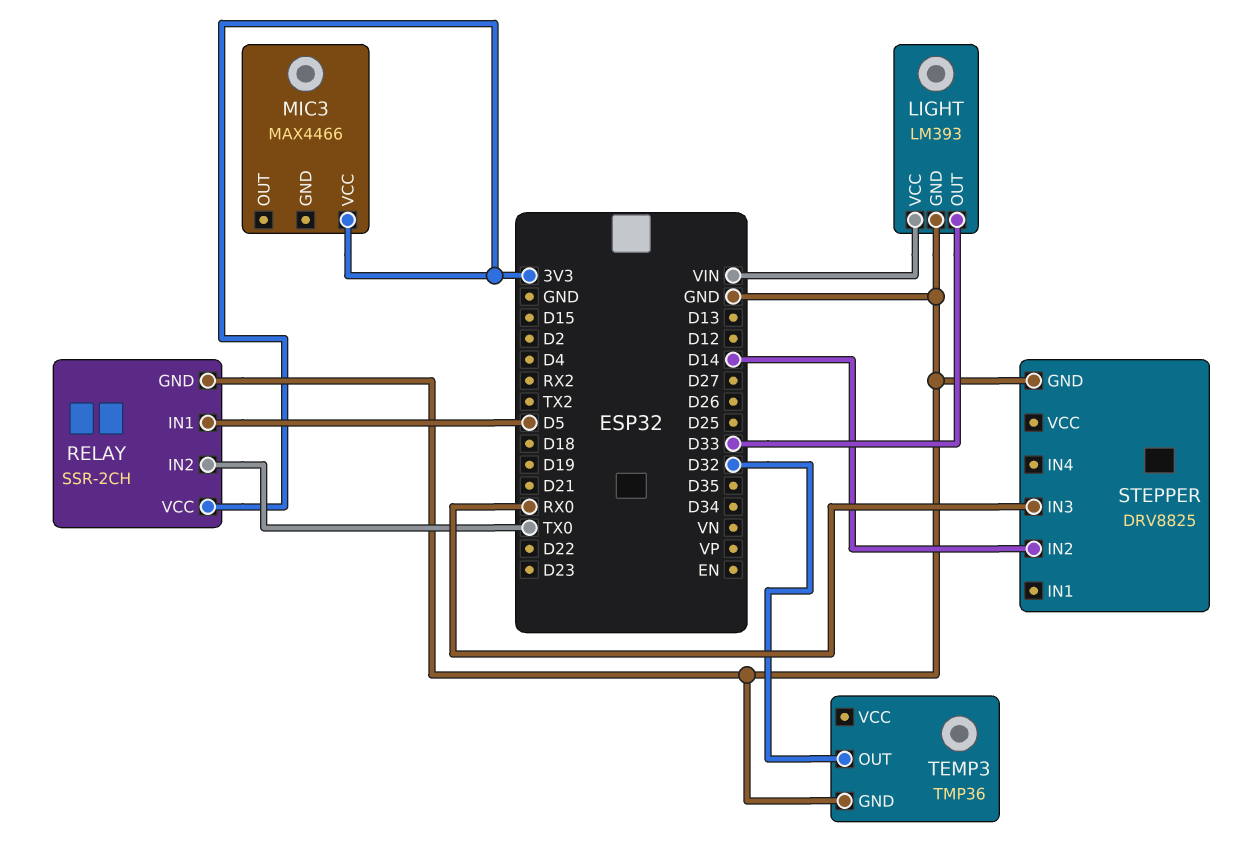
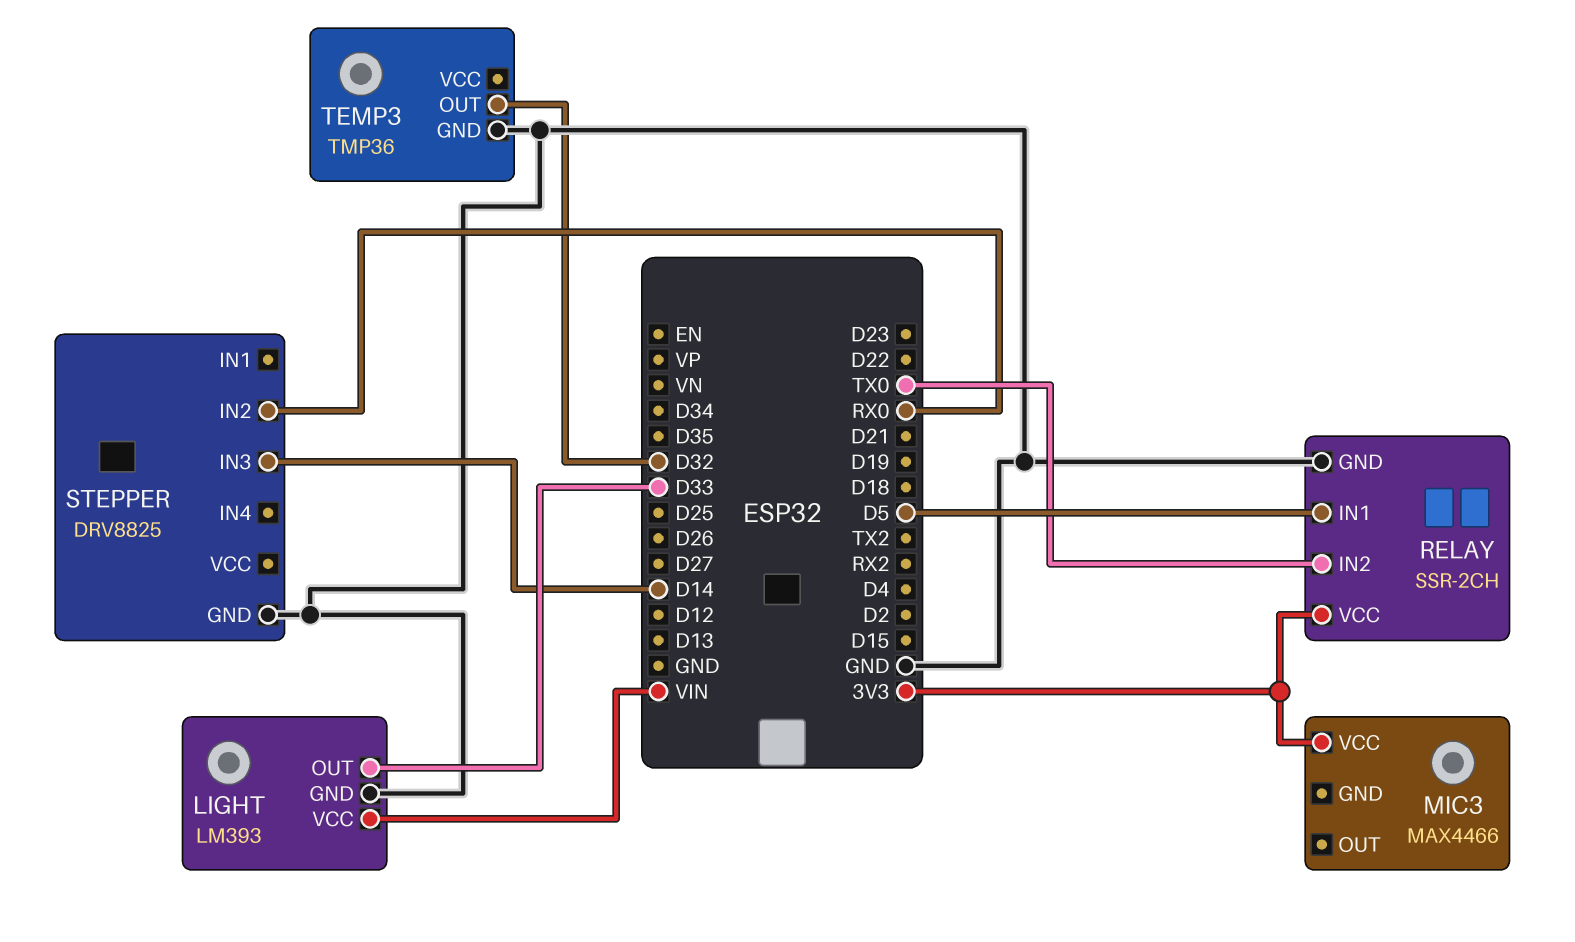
STEPPER pin IN2: D14 -> RX0
STEPPER pin IN3: RX0 -> D14

